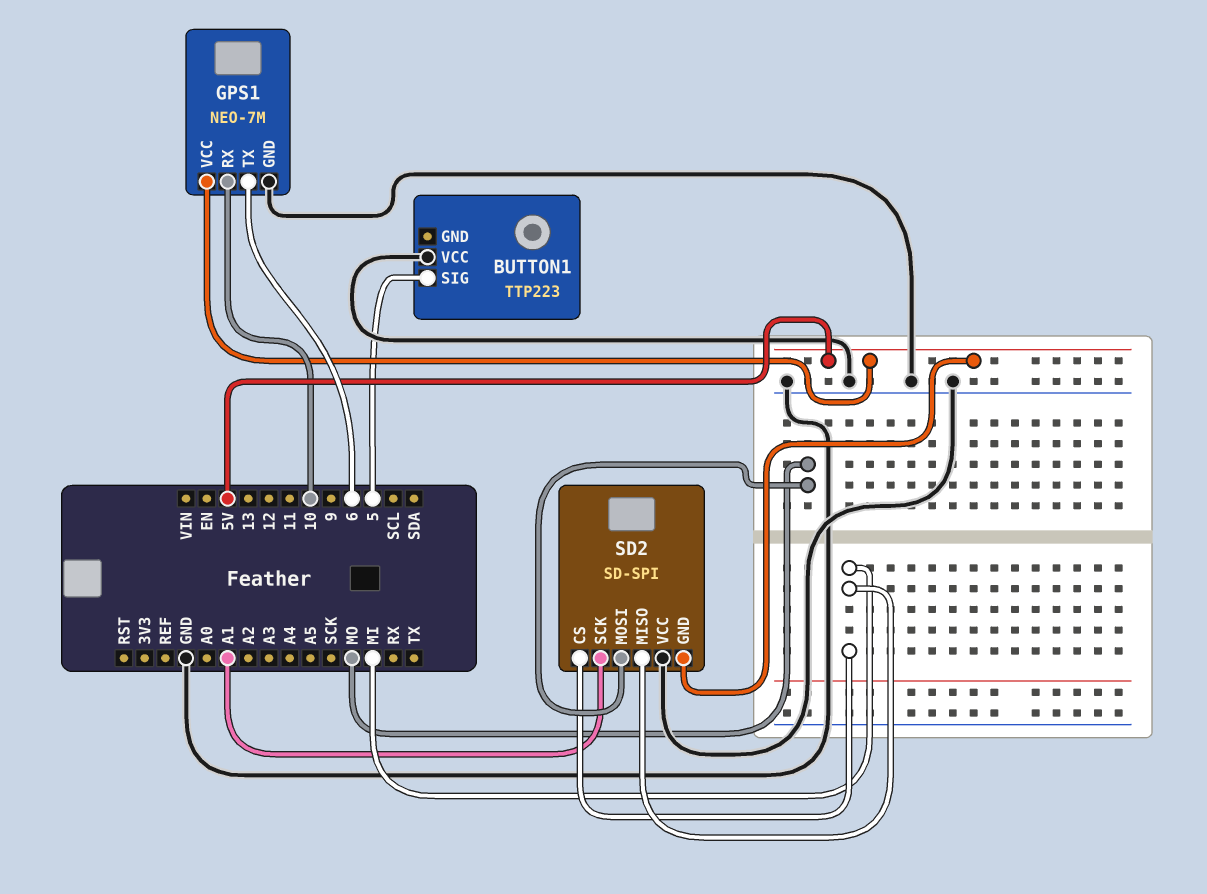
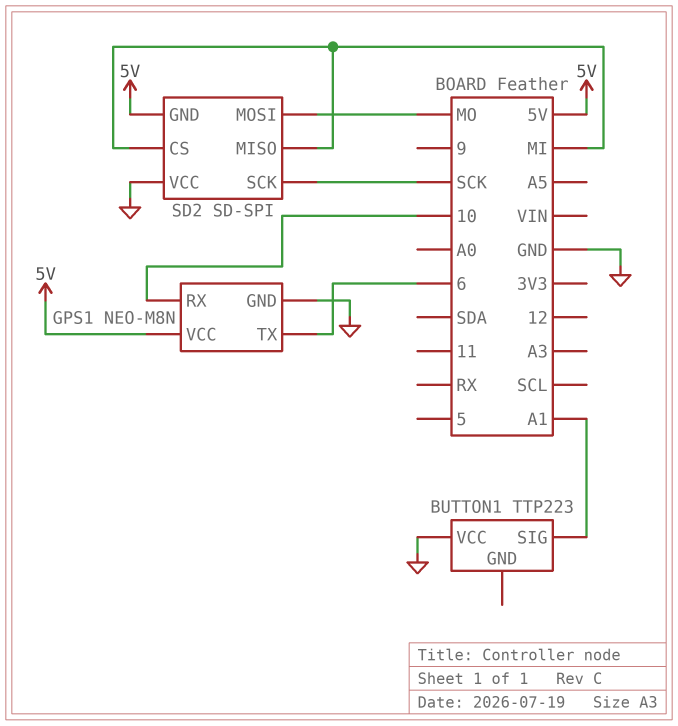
BUTTON1 pin SIG: 5 -> A1
GPS1: NEO-7M -> NEO-M8N
SD2 pin SCK: A1 -> SCK

